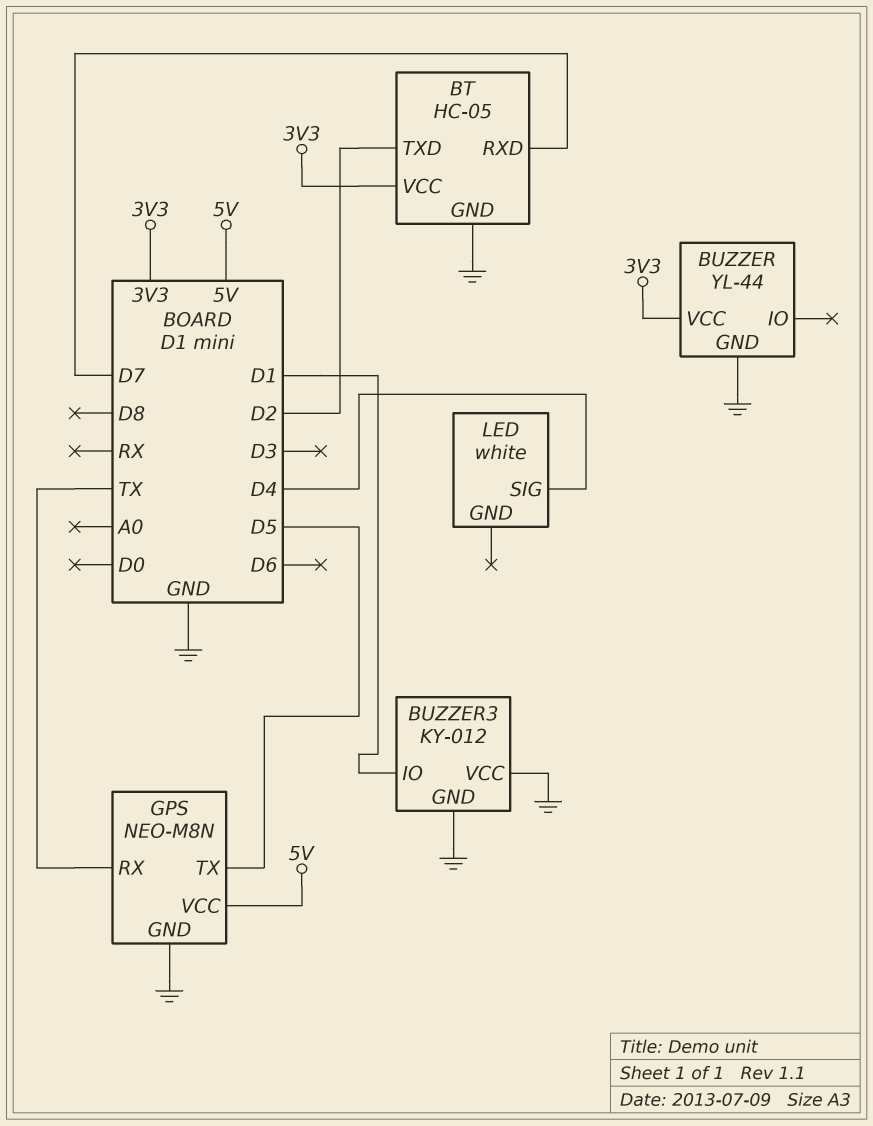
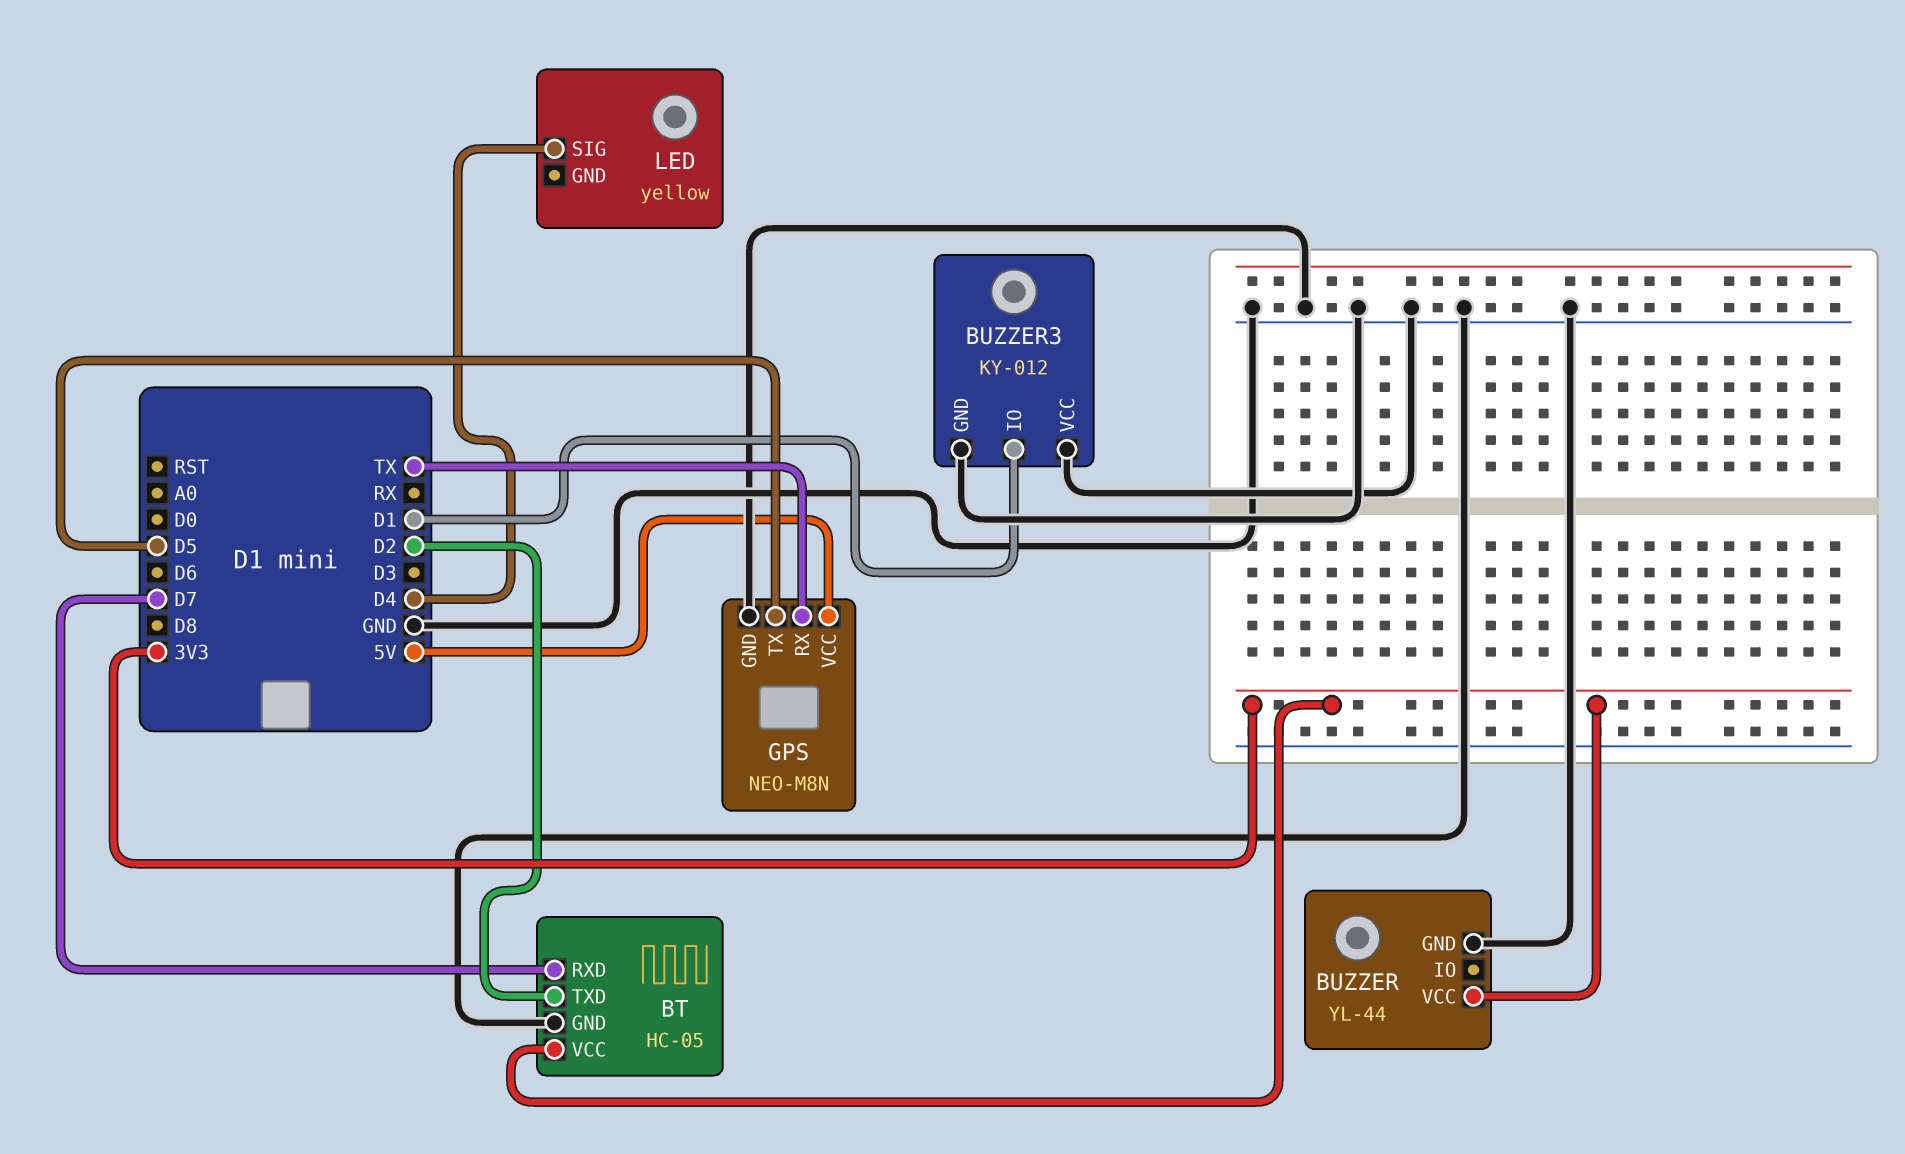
LED: white -> yellow

